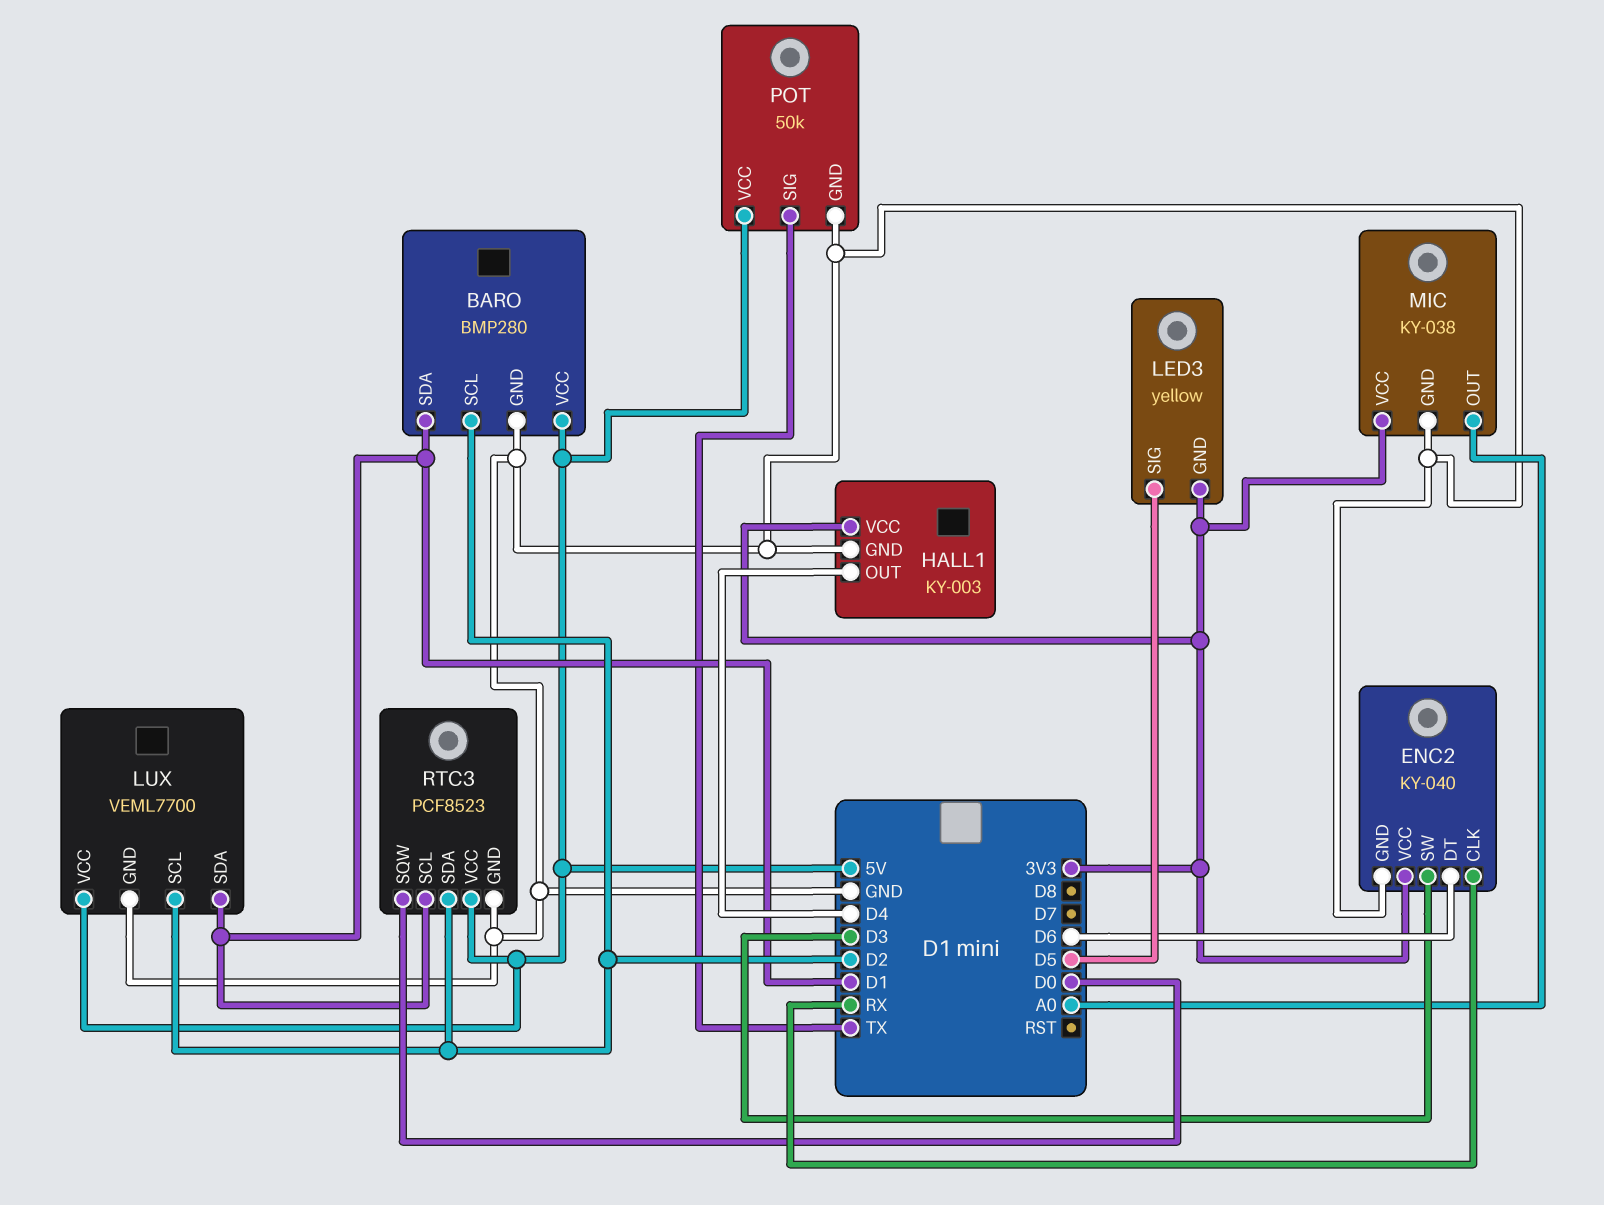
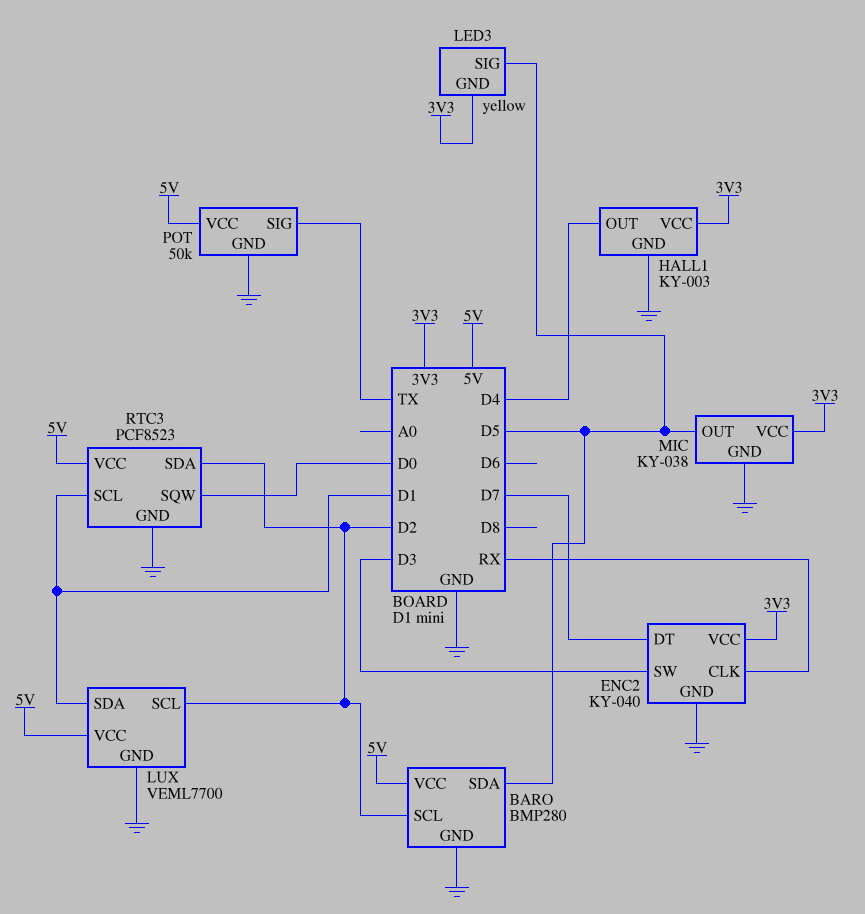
BARO pin SDA: D1 -> D5
ENC2 pin DT: D6 -> D7
MIC pin OUT: A0 -> D5

